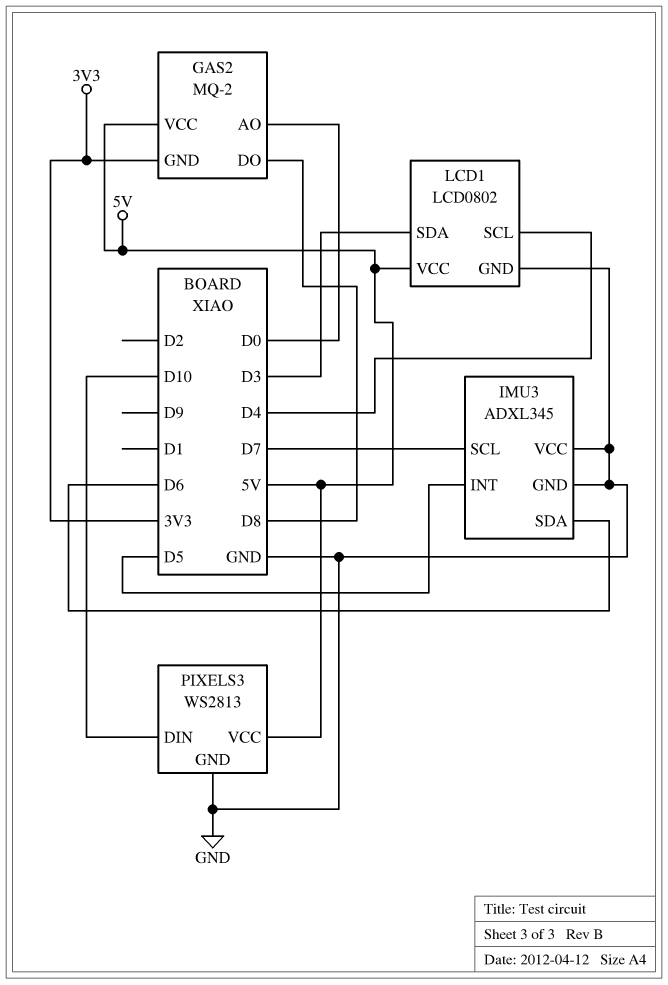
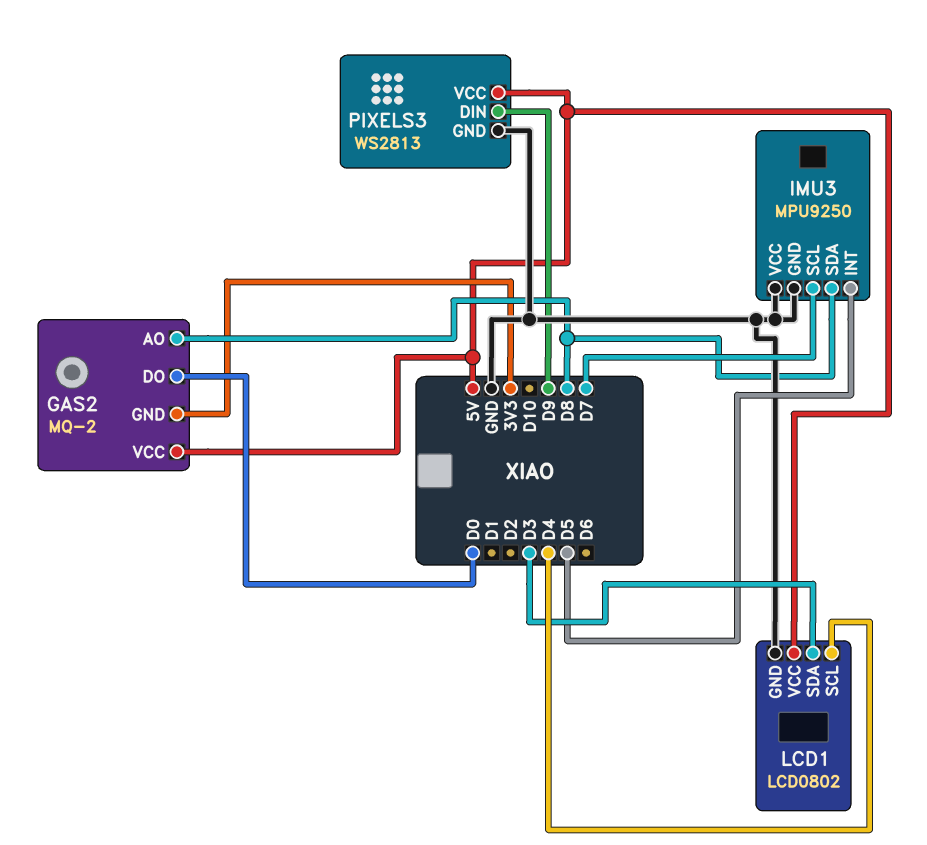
GAS2 pin AO: D0 -> D8
GAS2 pin DO: D8 -> D0
IMU3: ADXL345 -> MPU9250
IMU3 pin SDA: D6 -> D8
PIXELS3 pin DIN: D10 -> D9

